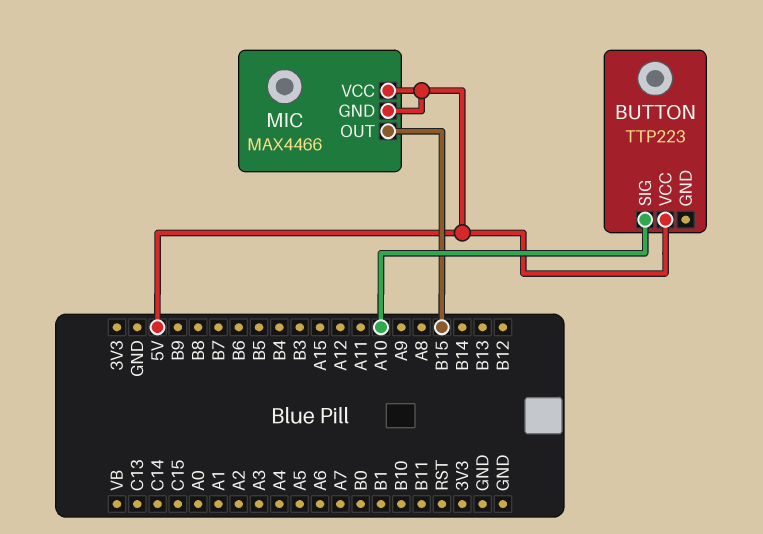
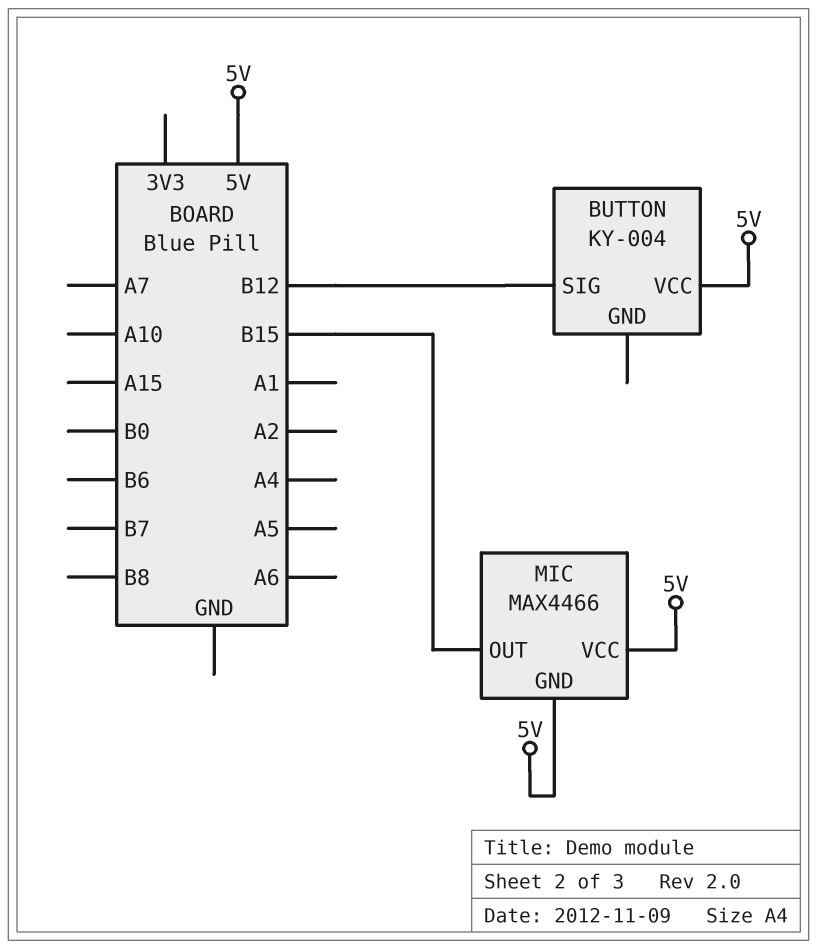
BUTTON: TTP223 -> KY-004
BUTTON pin SIG: A10 -> B12

